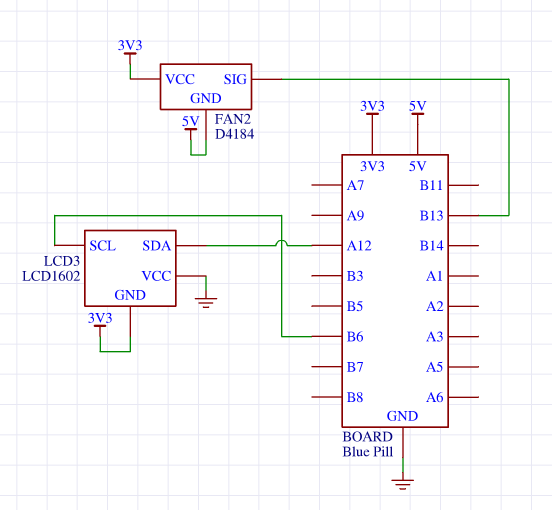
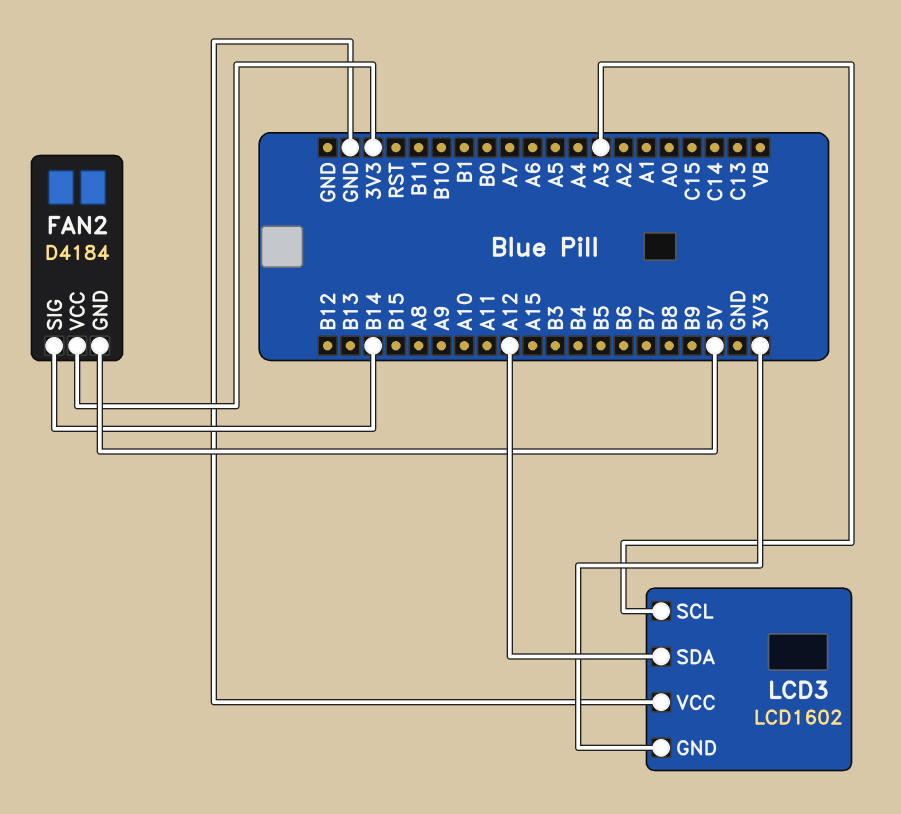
FAN2 pin SIG: B13 -> B14
LCD3 pin SCL: B6 -> A3

